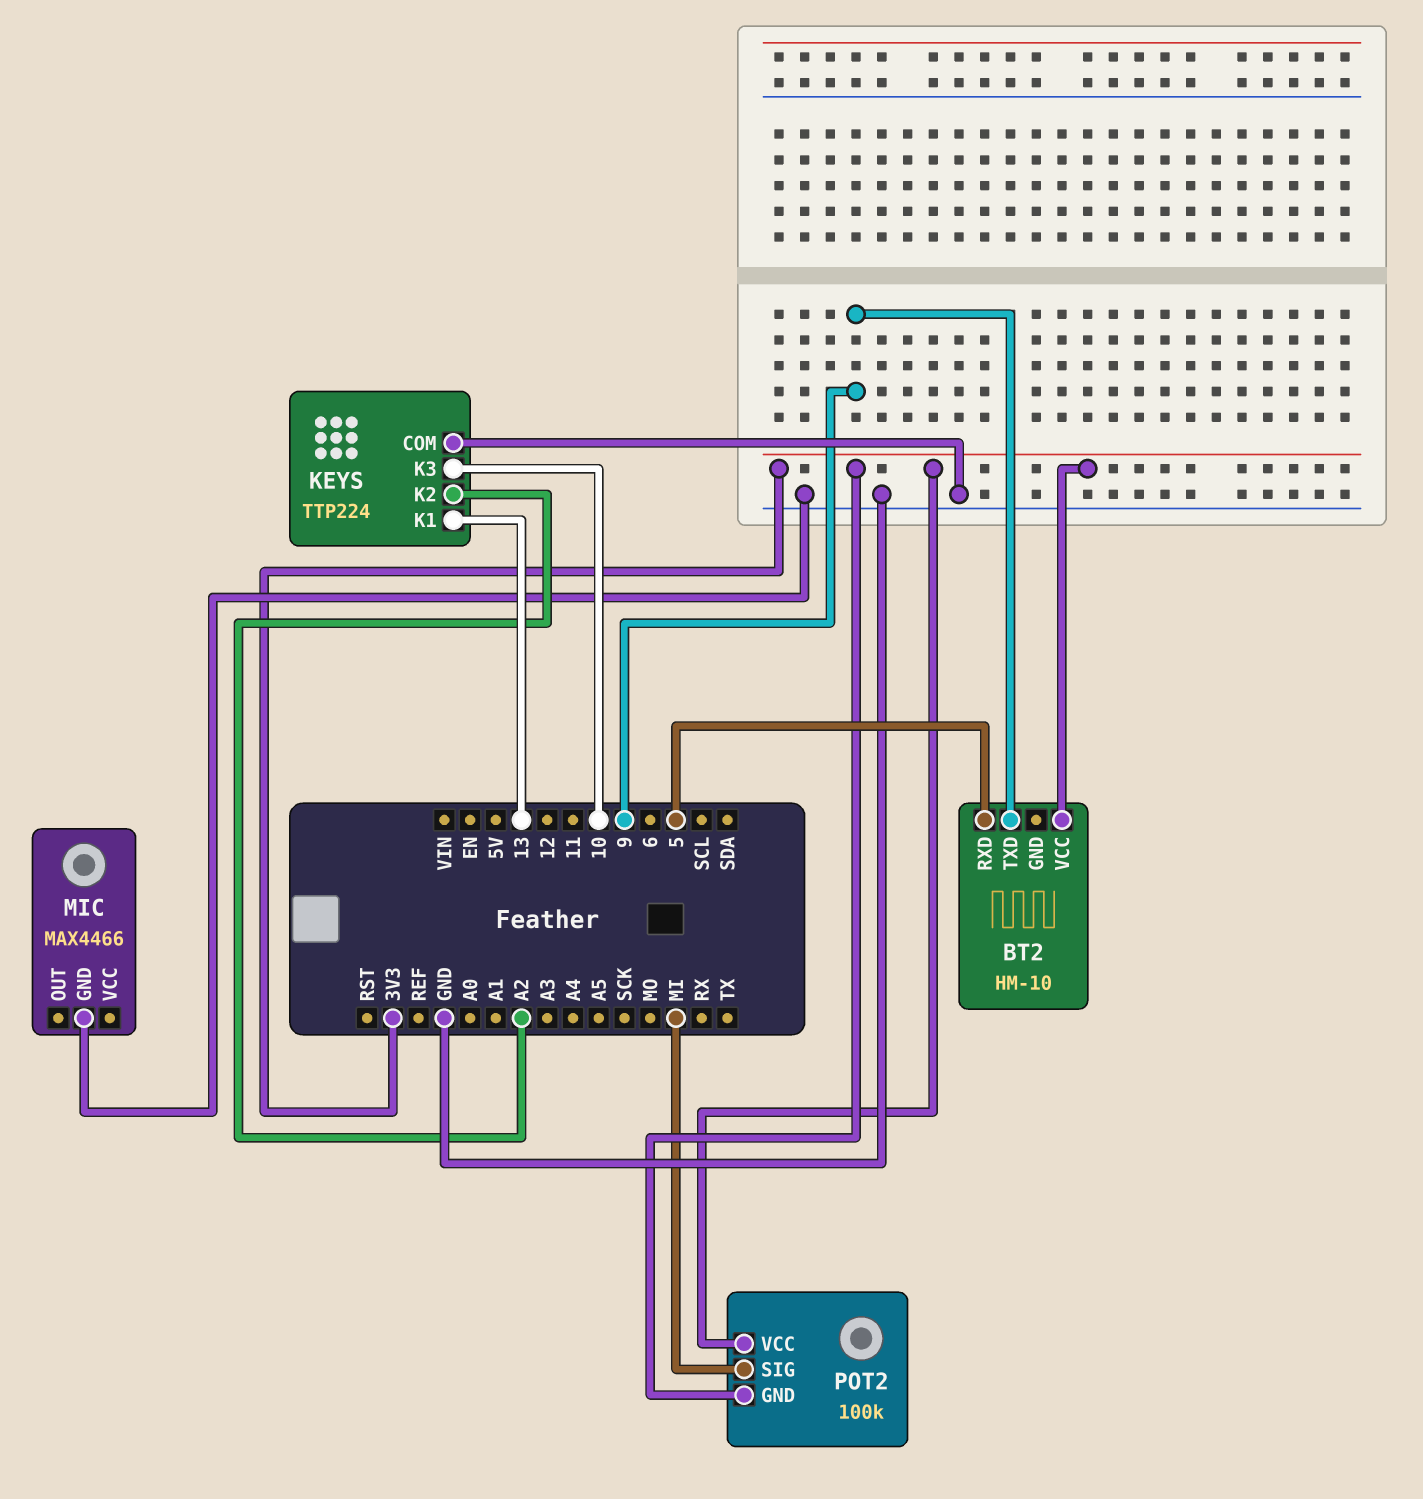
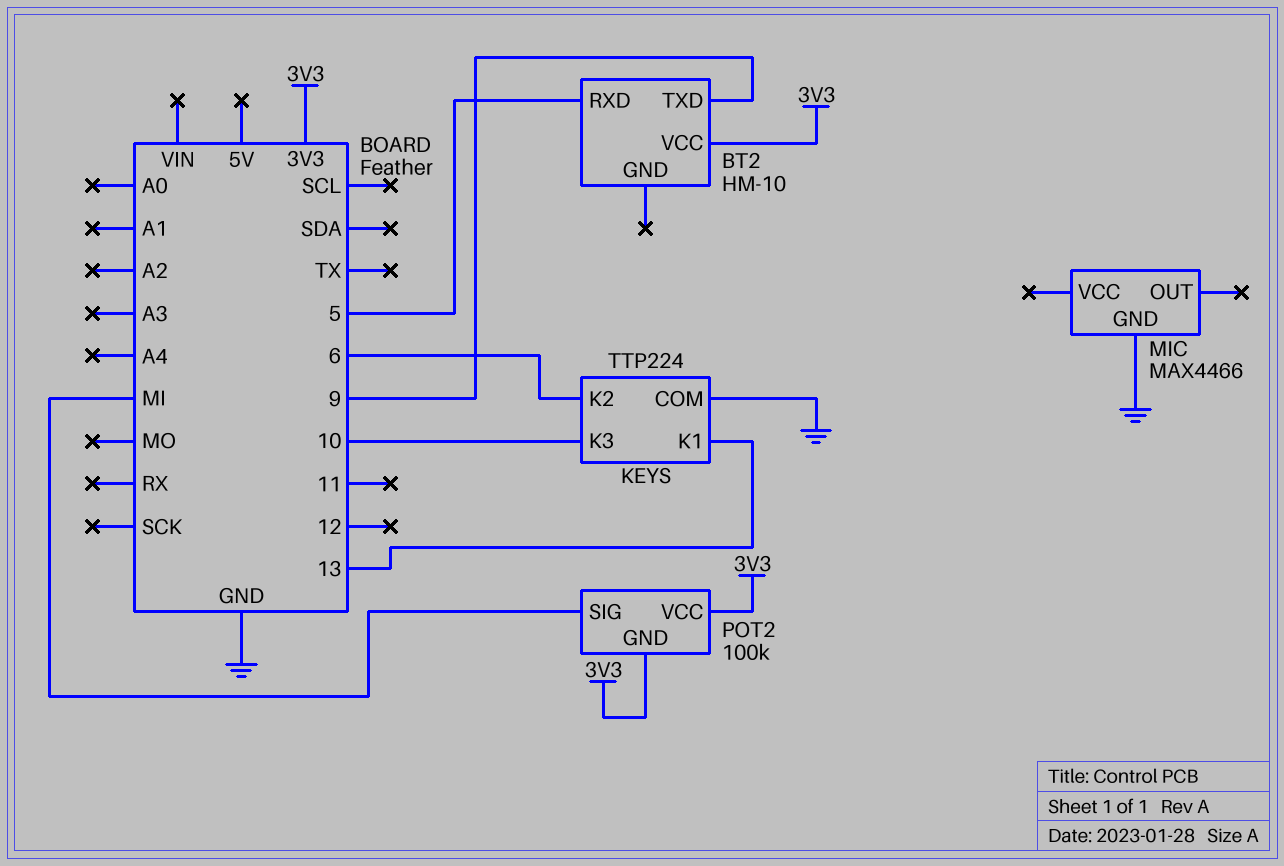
KEYS pin K2: A2 -> 6

